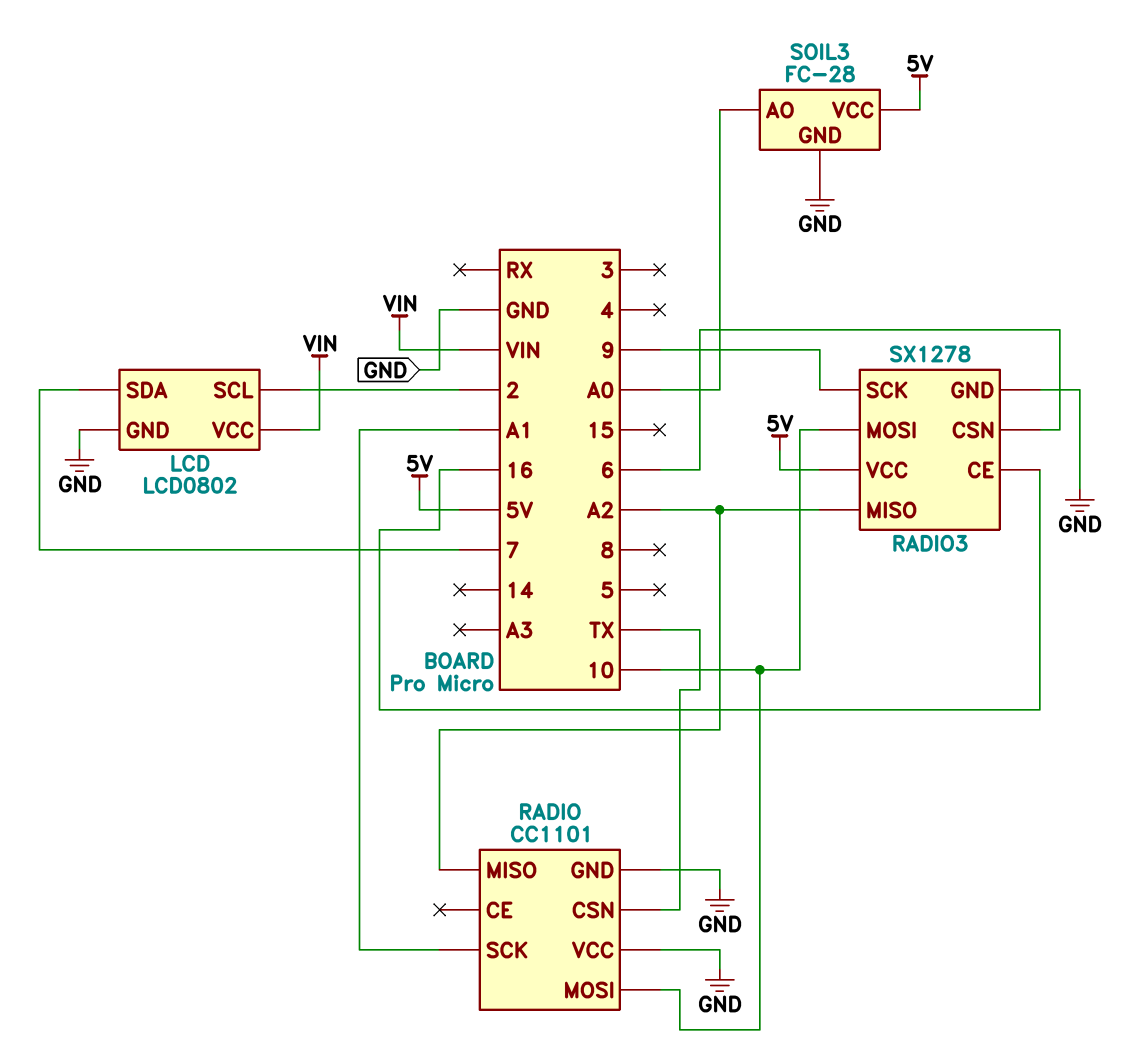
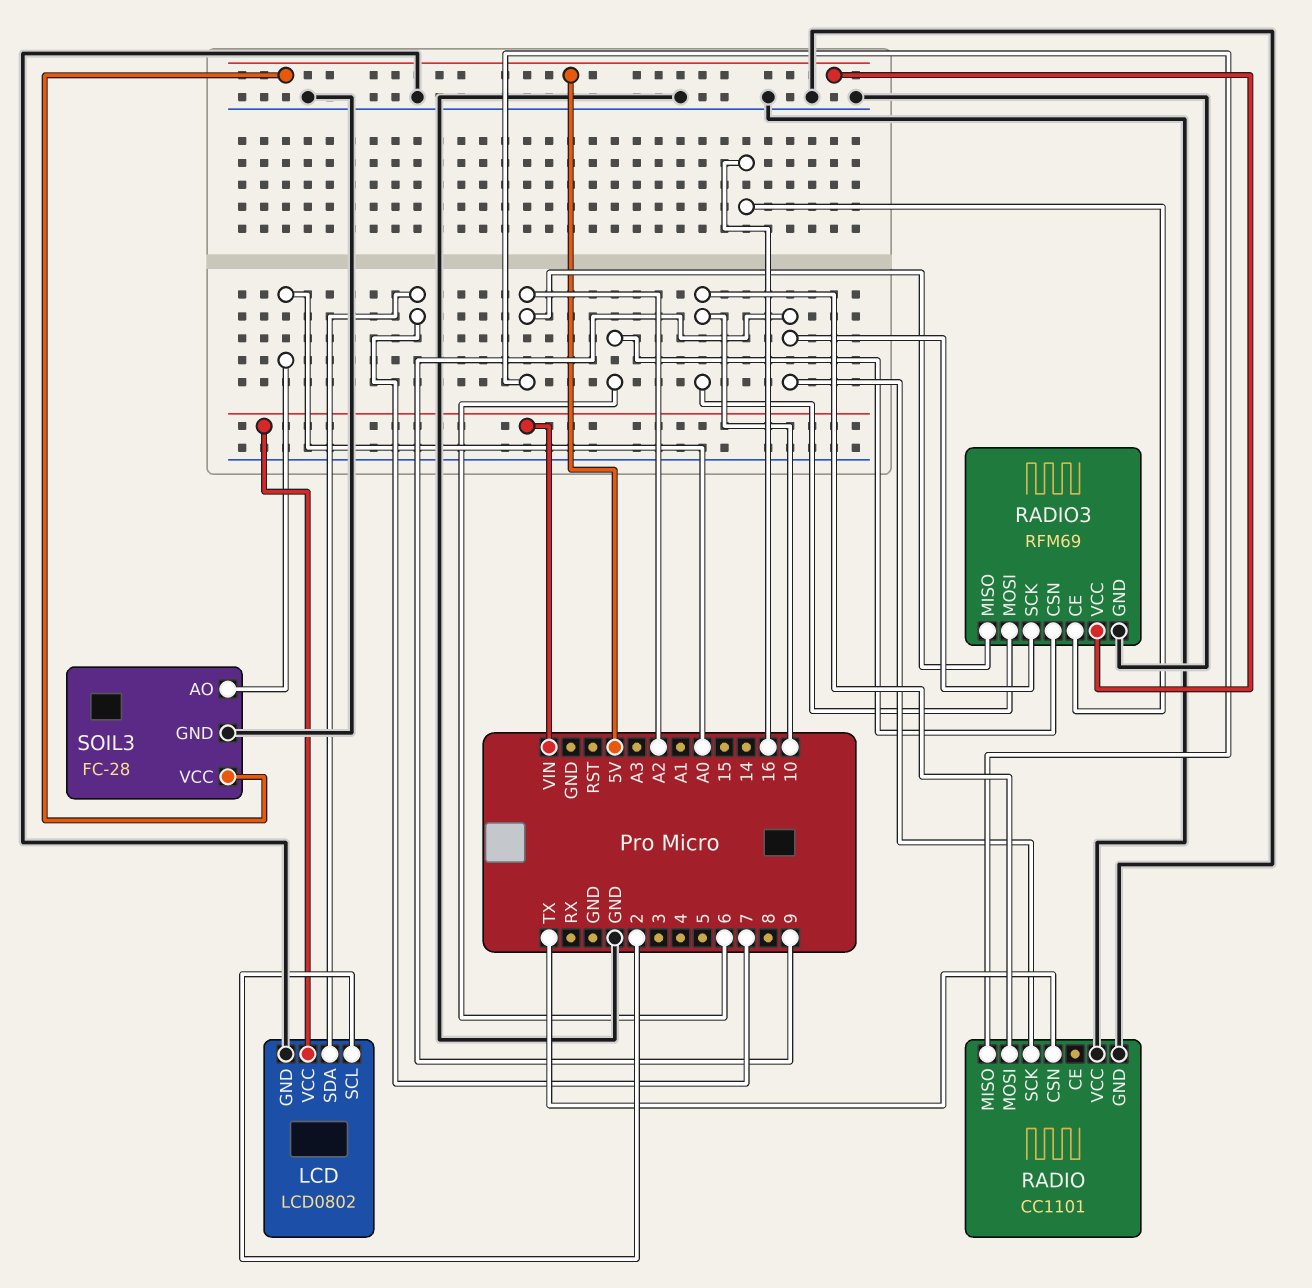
RADIO pin SCK: A1 -> 9
RADIO3: SX1278 -> RFM69

